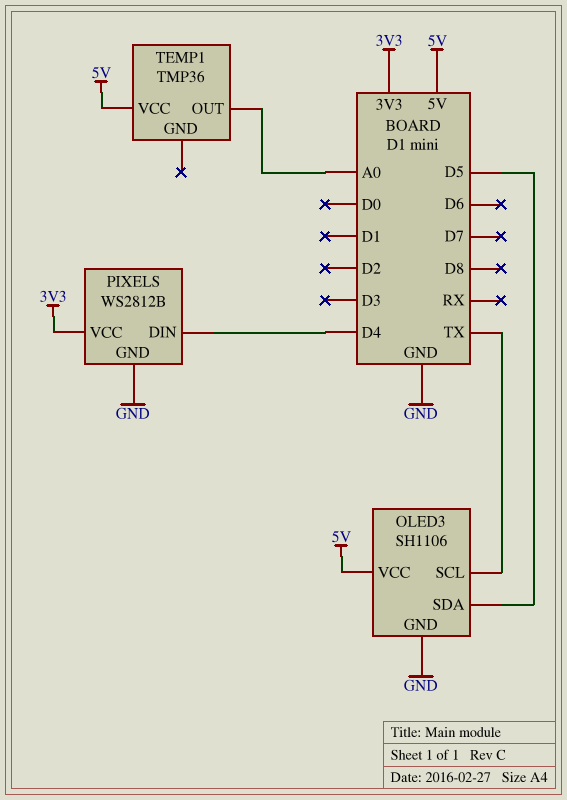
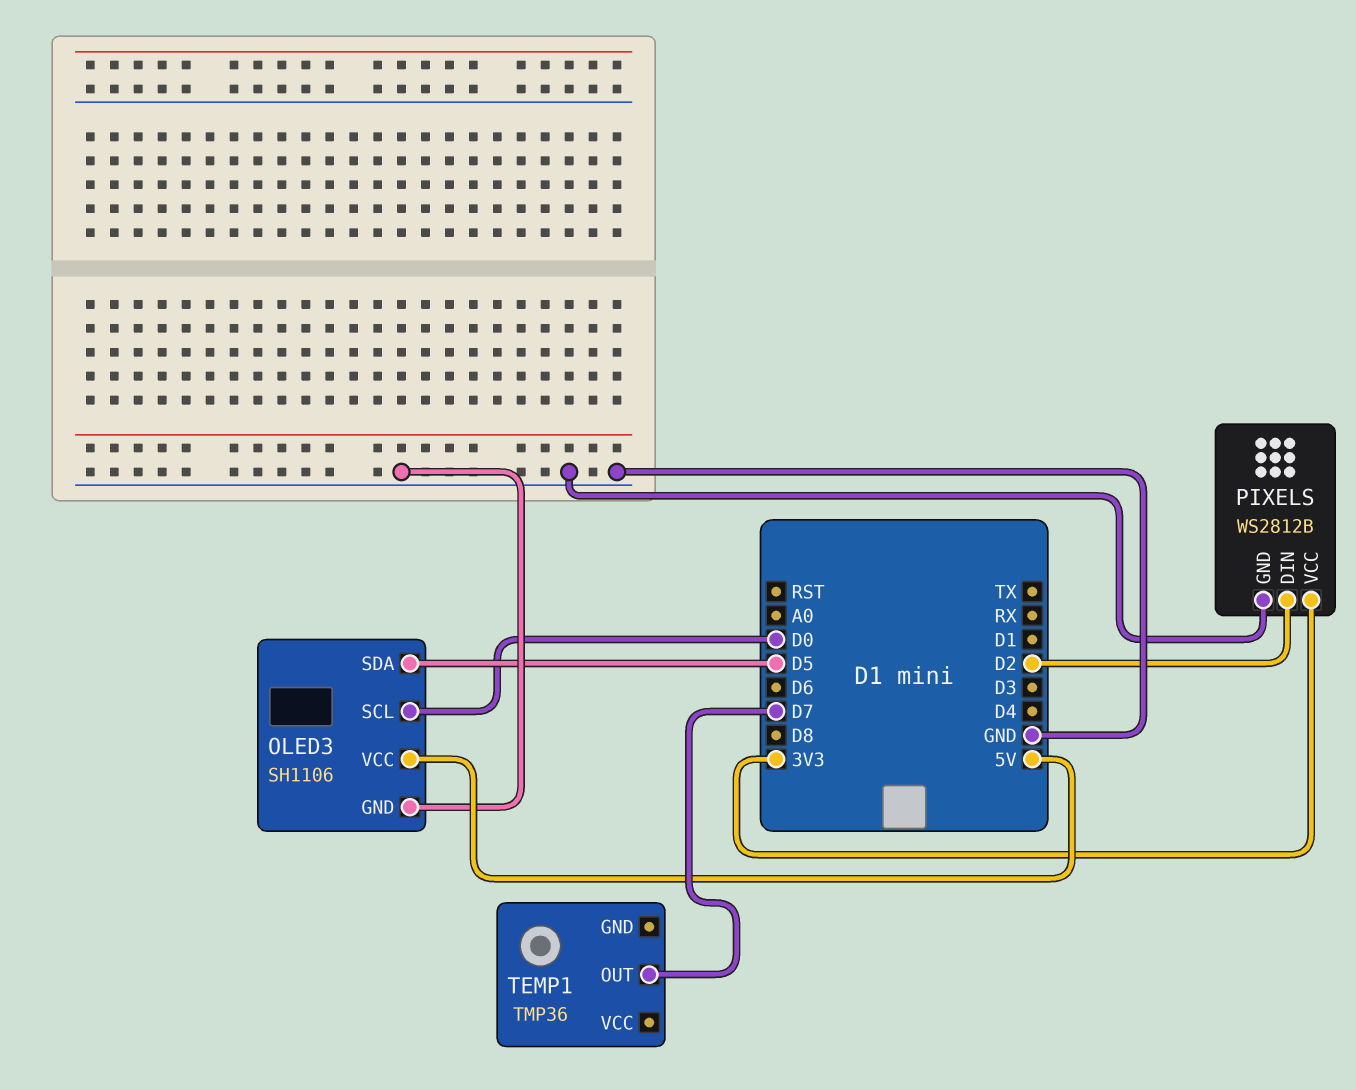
OLED3 pin SCL: TX -> D0
PIXELS pin DIN: D4 -> D2
TEMP1 pin OUT: A0 -> D7
TEMP1 pin VCC: 5V -> none

